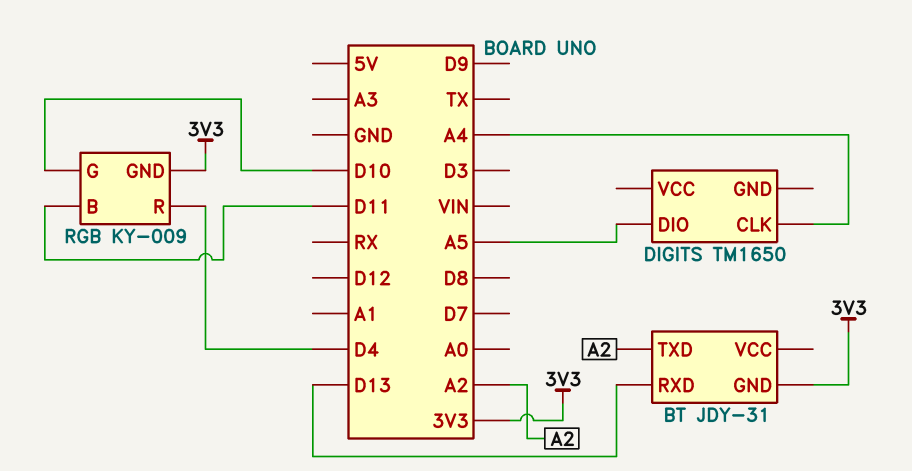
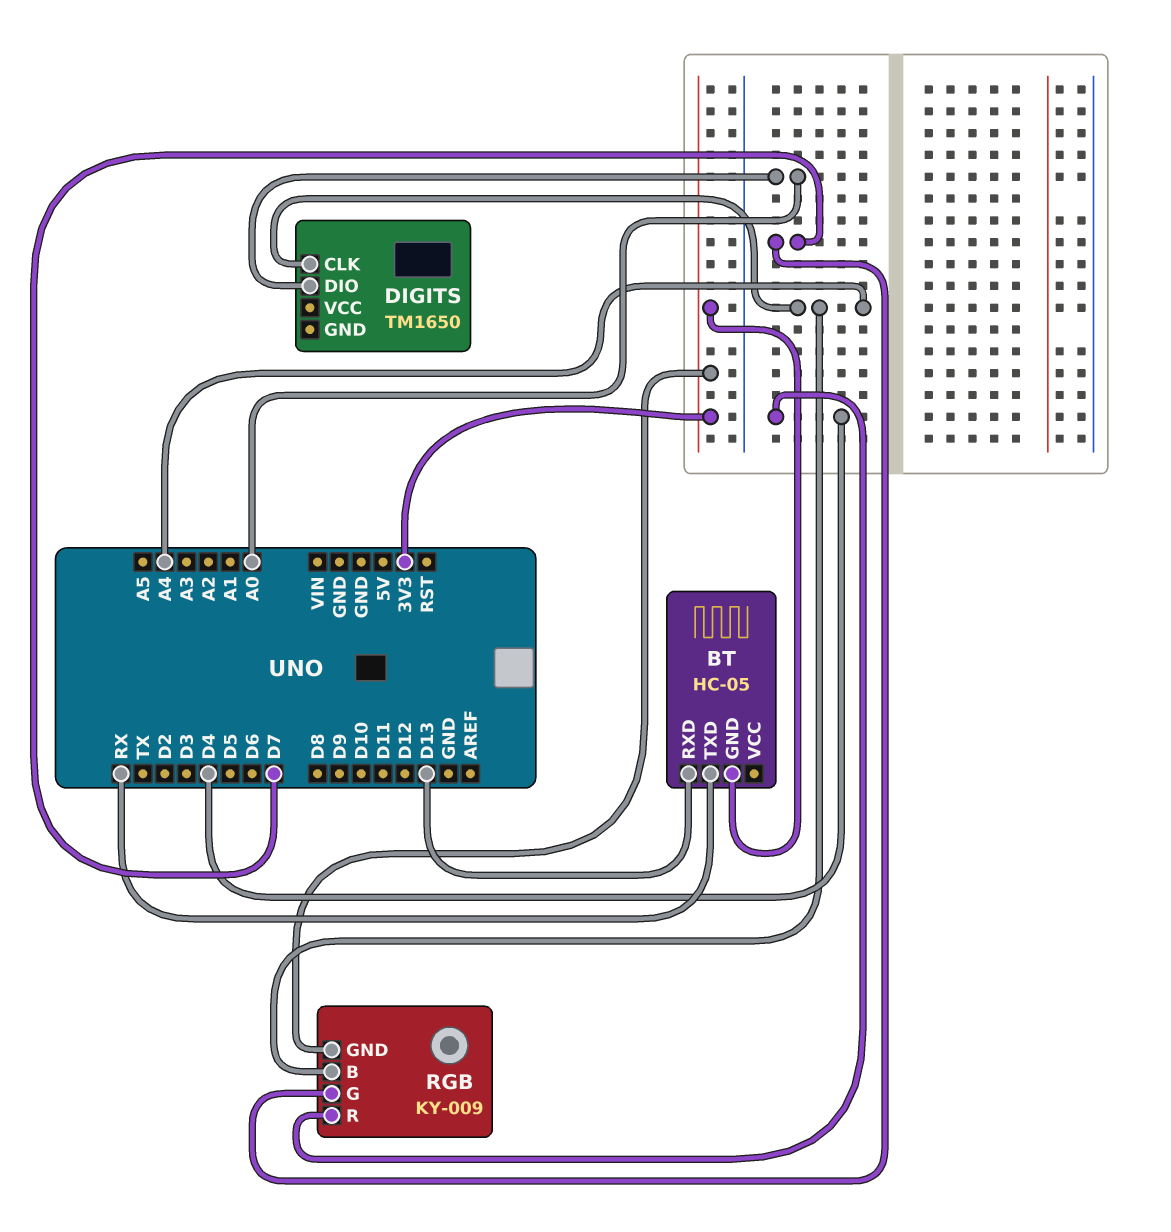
BT: JDY-31 -> HC-05
BT pin TXD: A2 -> RX
DIGITS pin DIO: A5 -> A0
RGB pin B: D11 -> A4
RGB pin G: D10 -> D7

